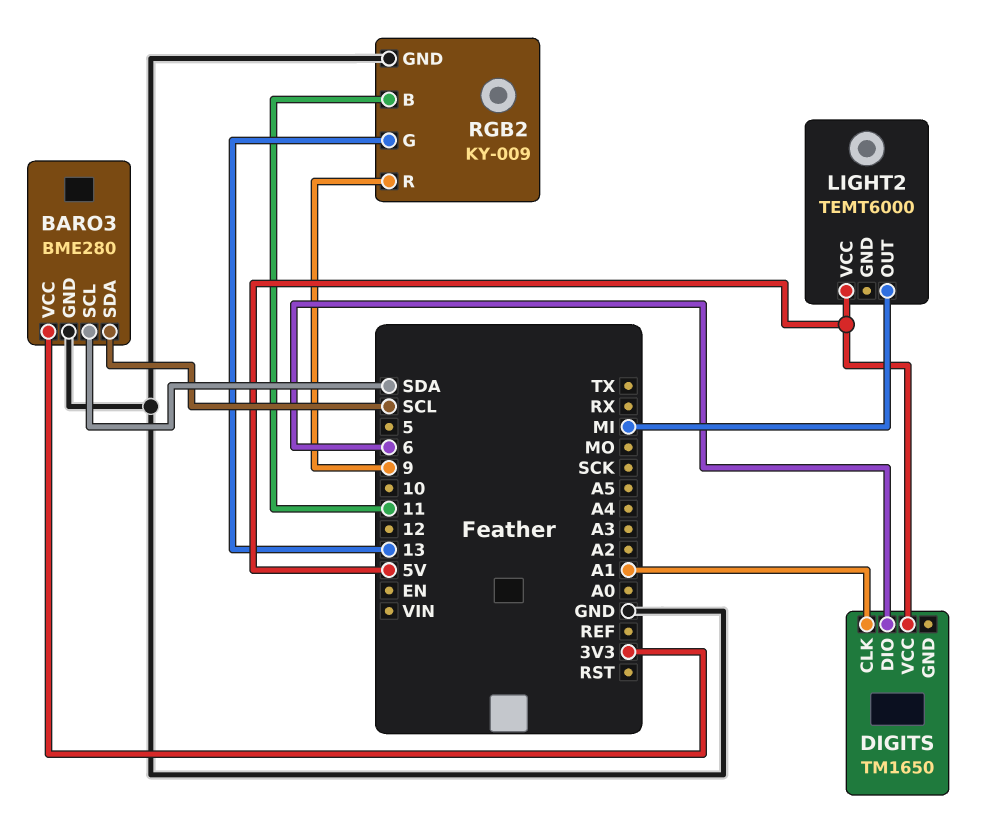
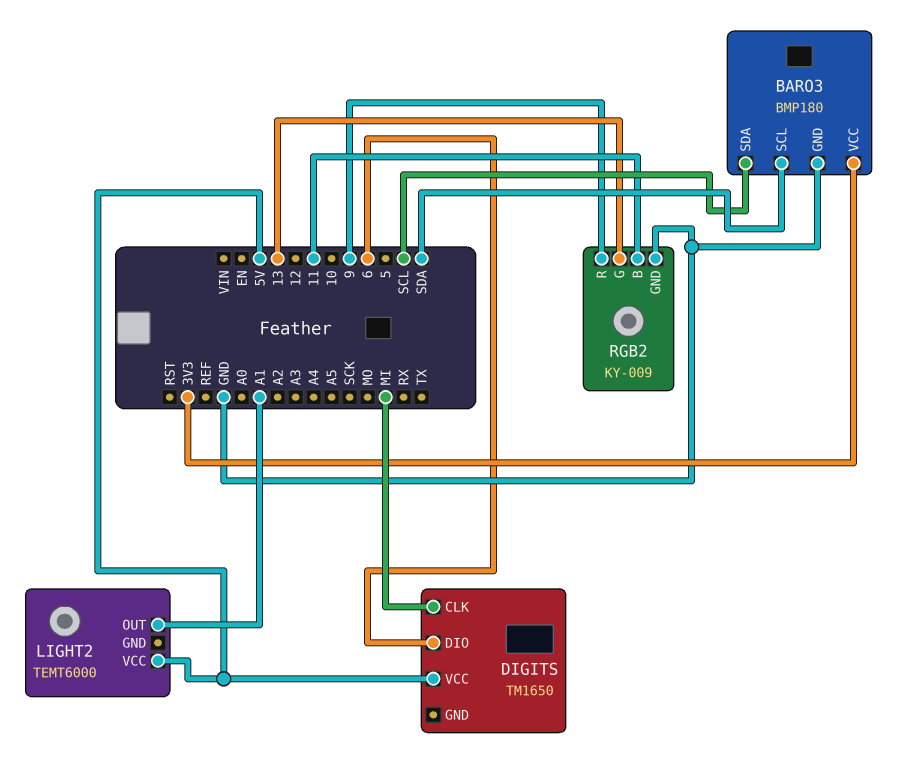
BARO3: BME280 -> BMP180
DIGITS pin CLK: A1 -> MI
LIGHT2 pin OUT: MI -> A1

